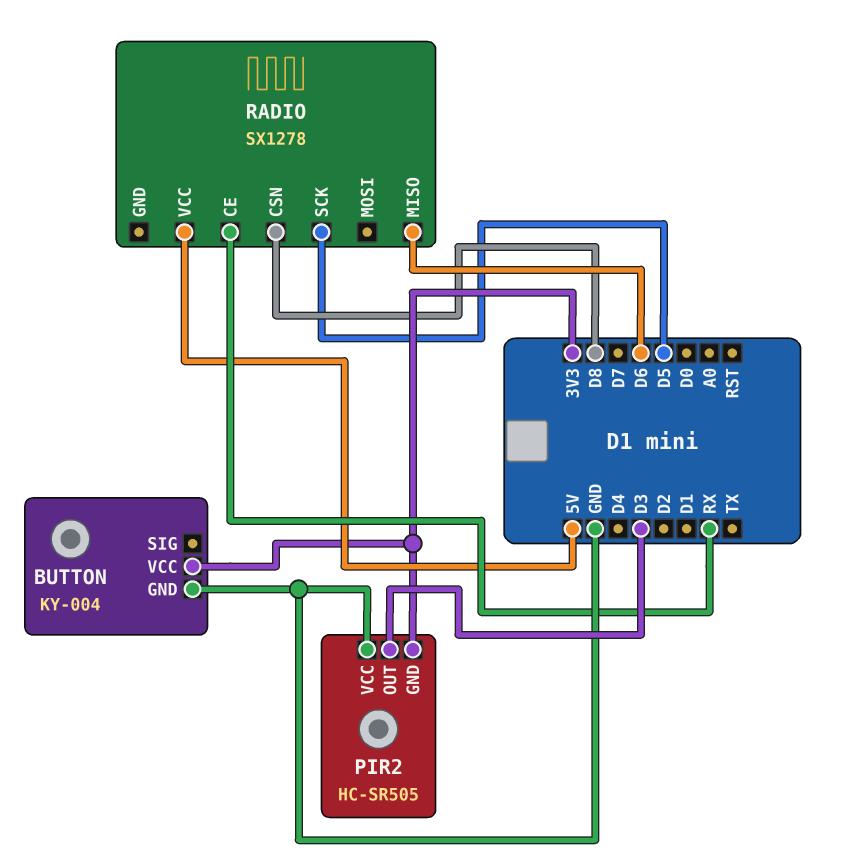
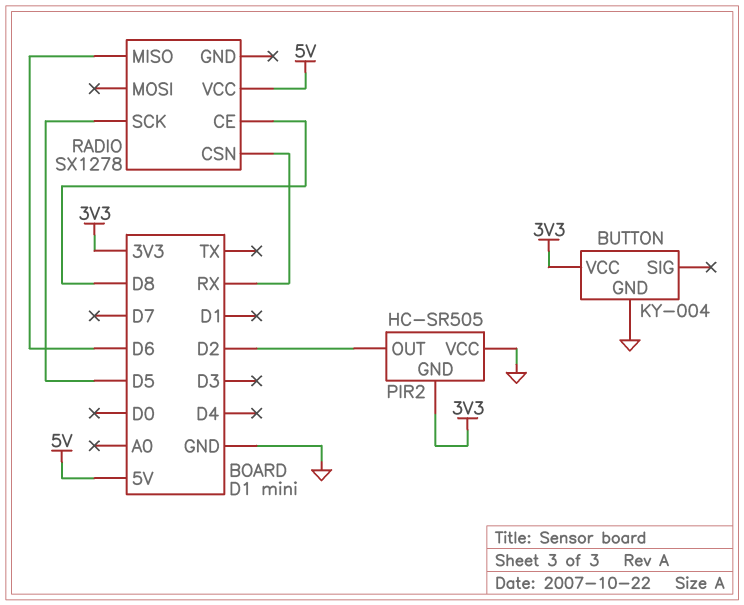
PIR2 pin OUT: D3 -> D2
RADIO pin CE: RX -> D8
RADIO pin CSN: D8 -> RX

